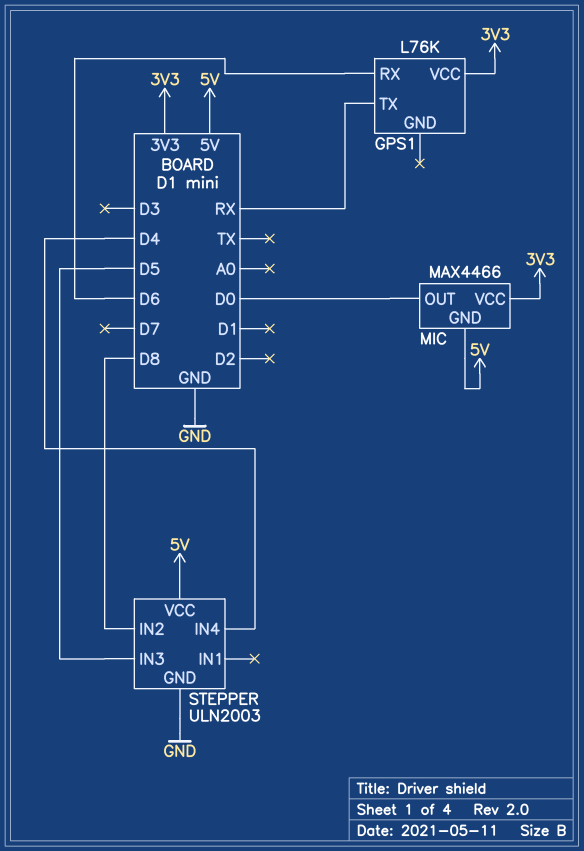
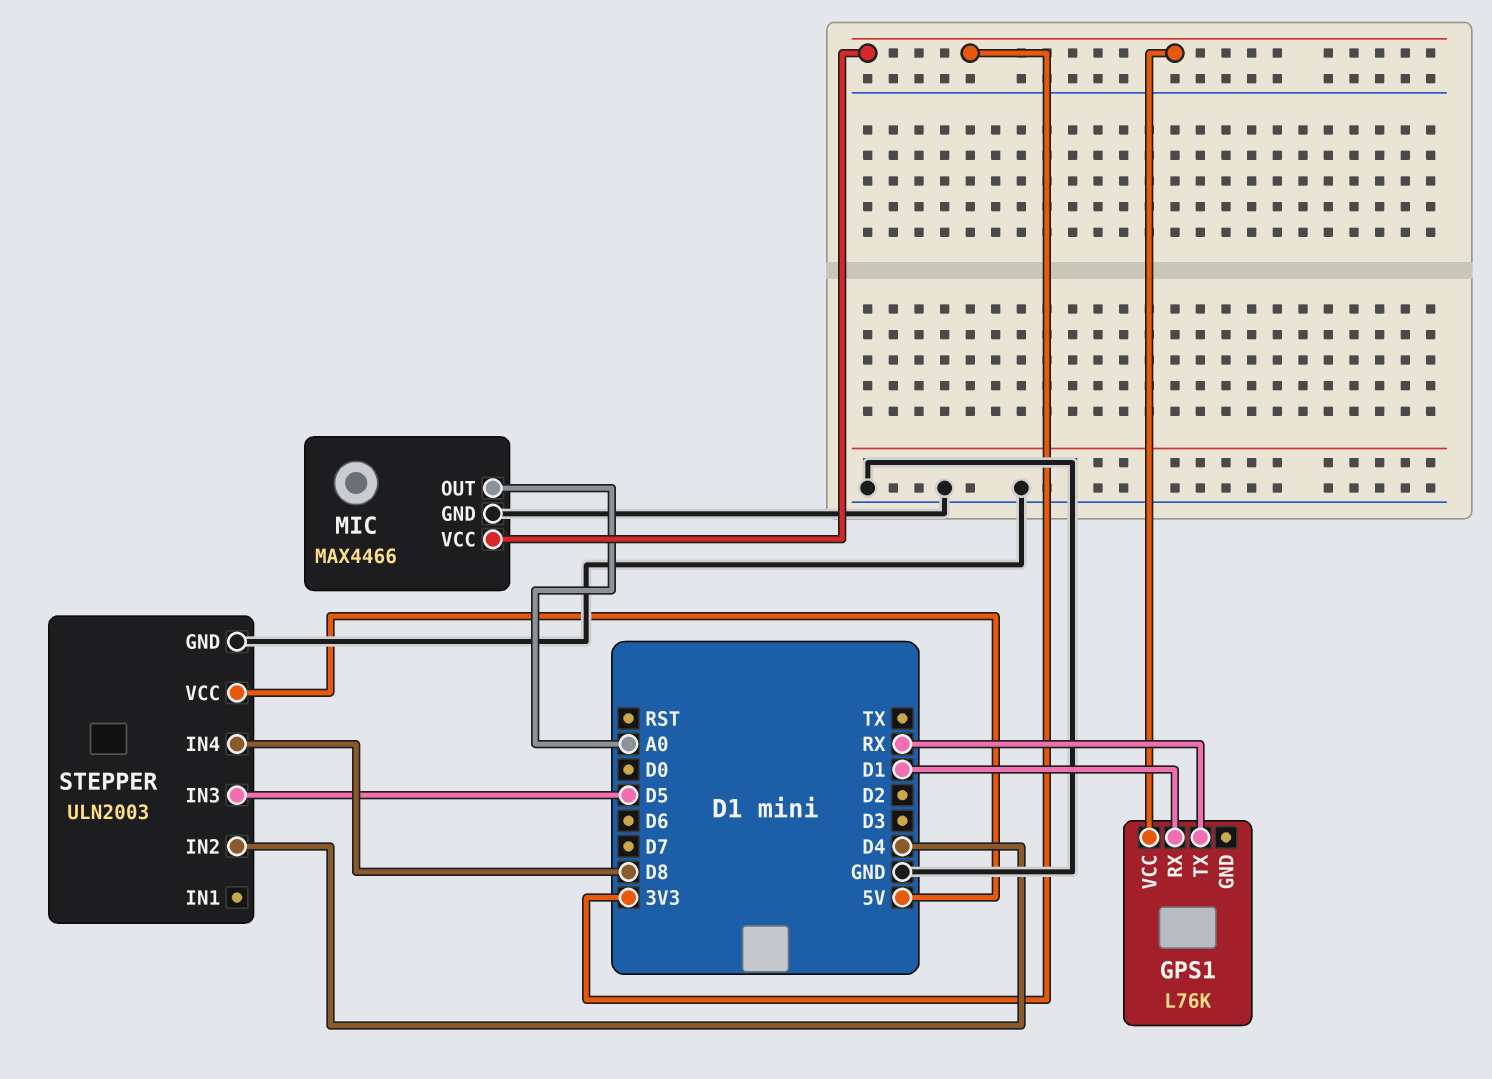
GPS1 pin RX: D6 -> D1
MIC pin GND: 5V -> GND
MIC pin OUT: D0 -> A0
STEPPER pin IN2: D8 -> D4
STEPPER pin IN4: D4 -> D8

